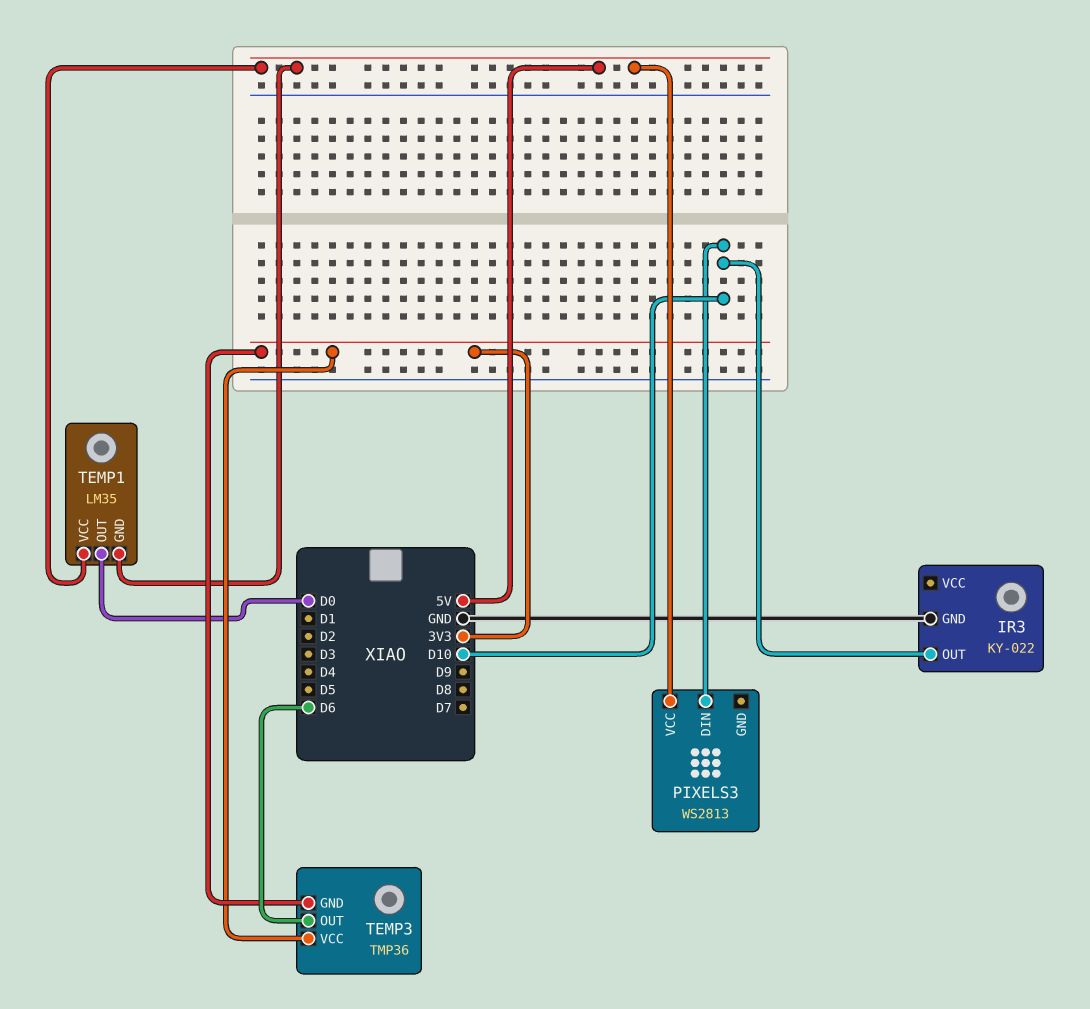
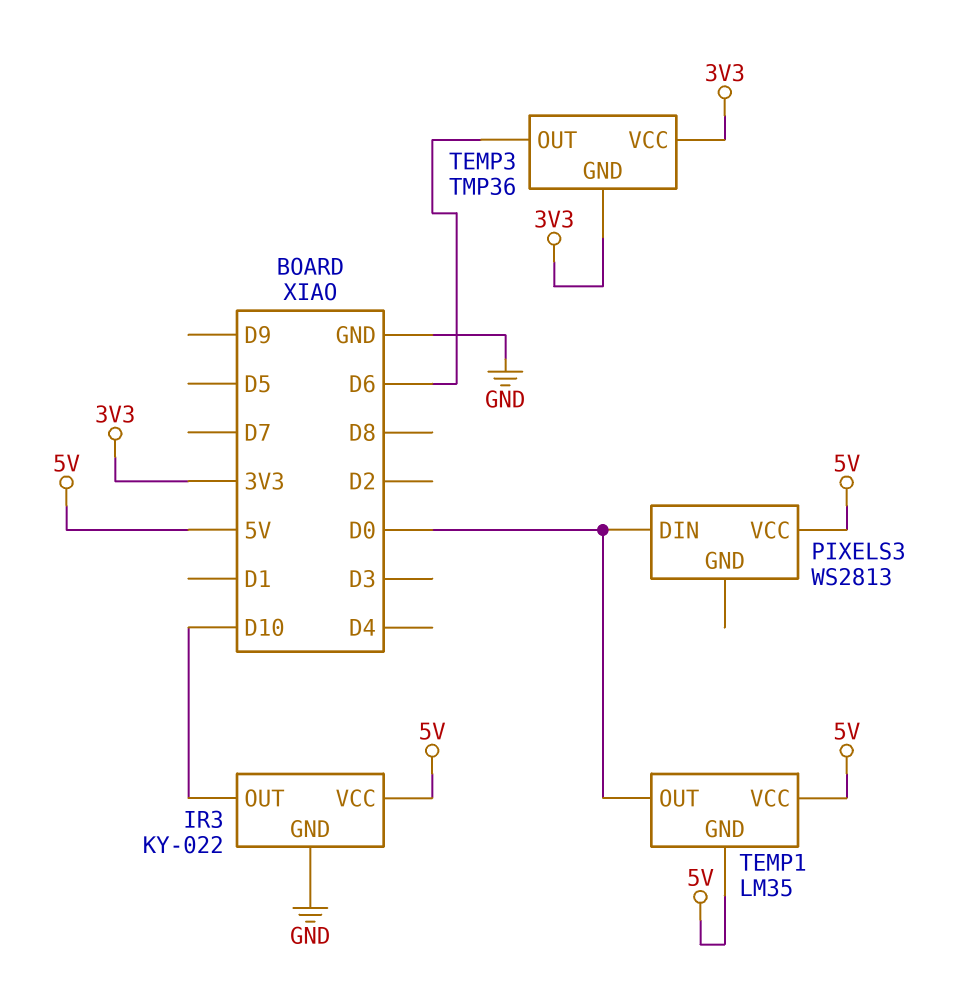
IR3 pin VCC: none -> 5V
PIXELS3 pin DIN: D10 -> D0

